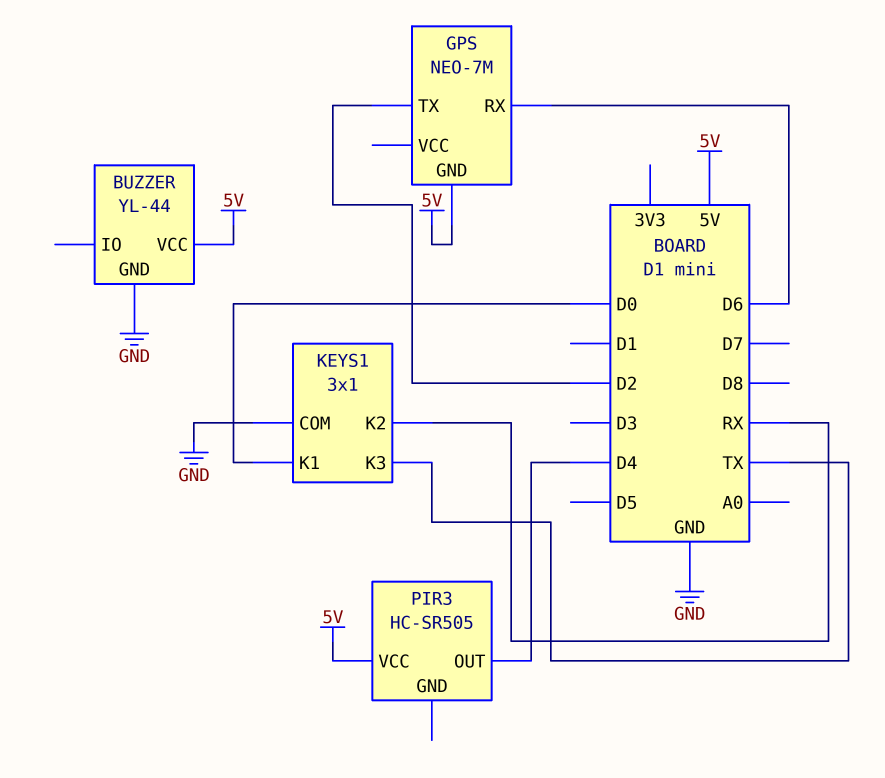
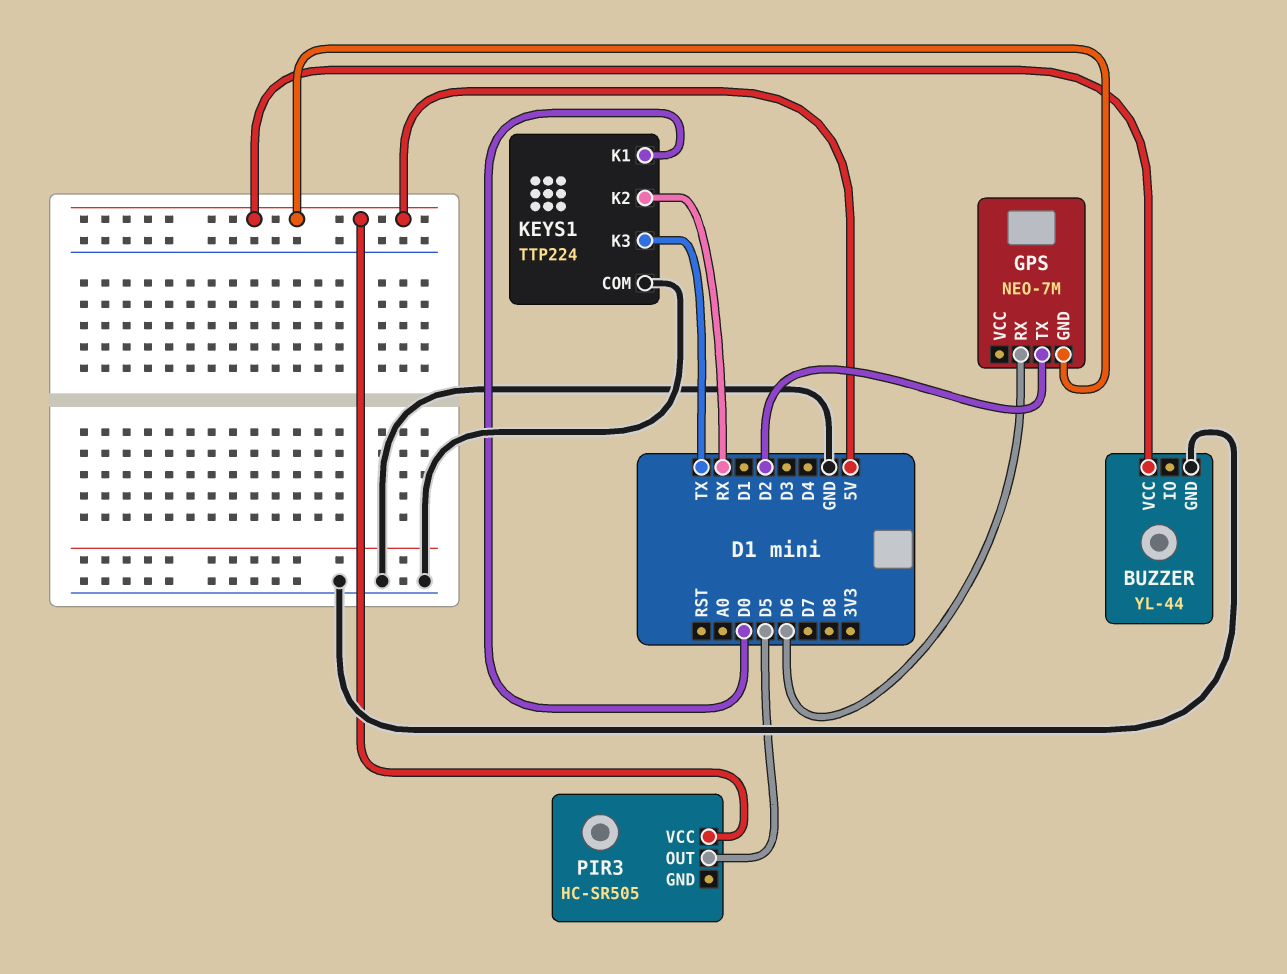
KEYS1: 3x1 -> TTP224
PIR3 pin OUT: D4 -> D5

